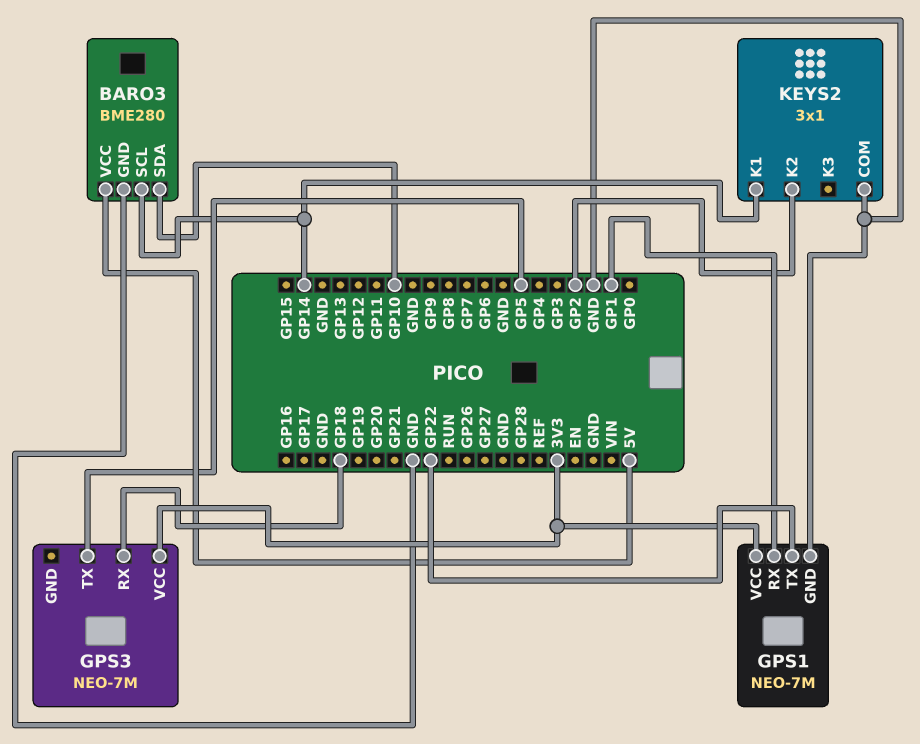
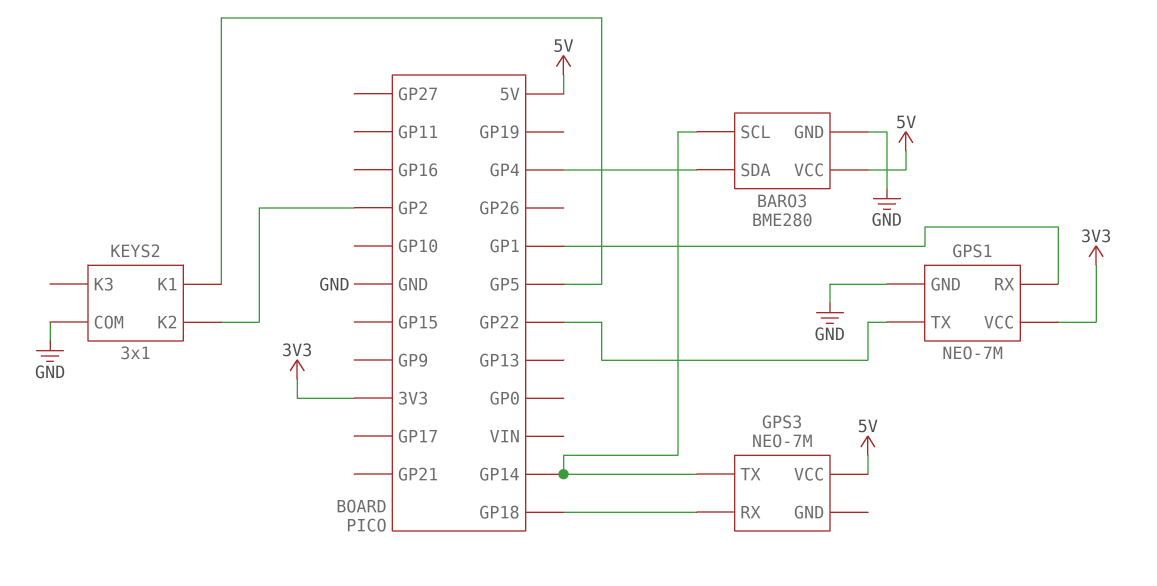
BARO3 pin SDA: GP10 -> GP4
GPS3 pin TX: GP5 -> GP14
GPS3 pin VCC: 3V3 -> 5V
KEYS2 pin K1: GP14 -> GP5

